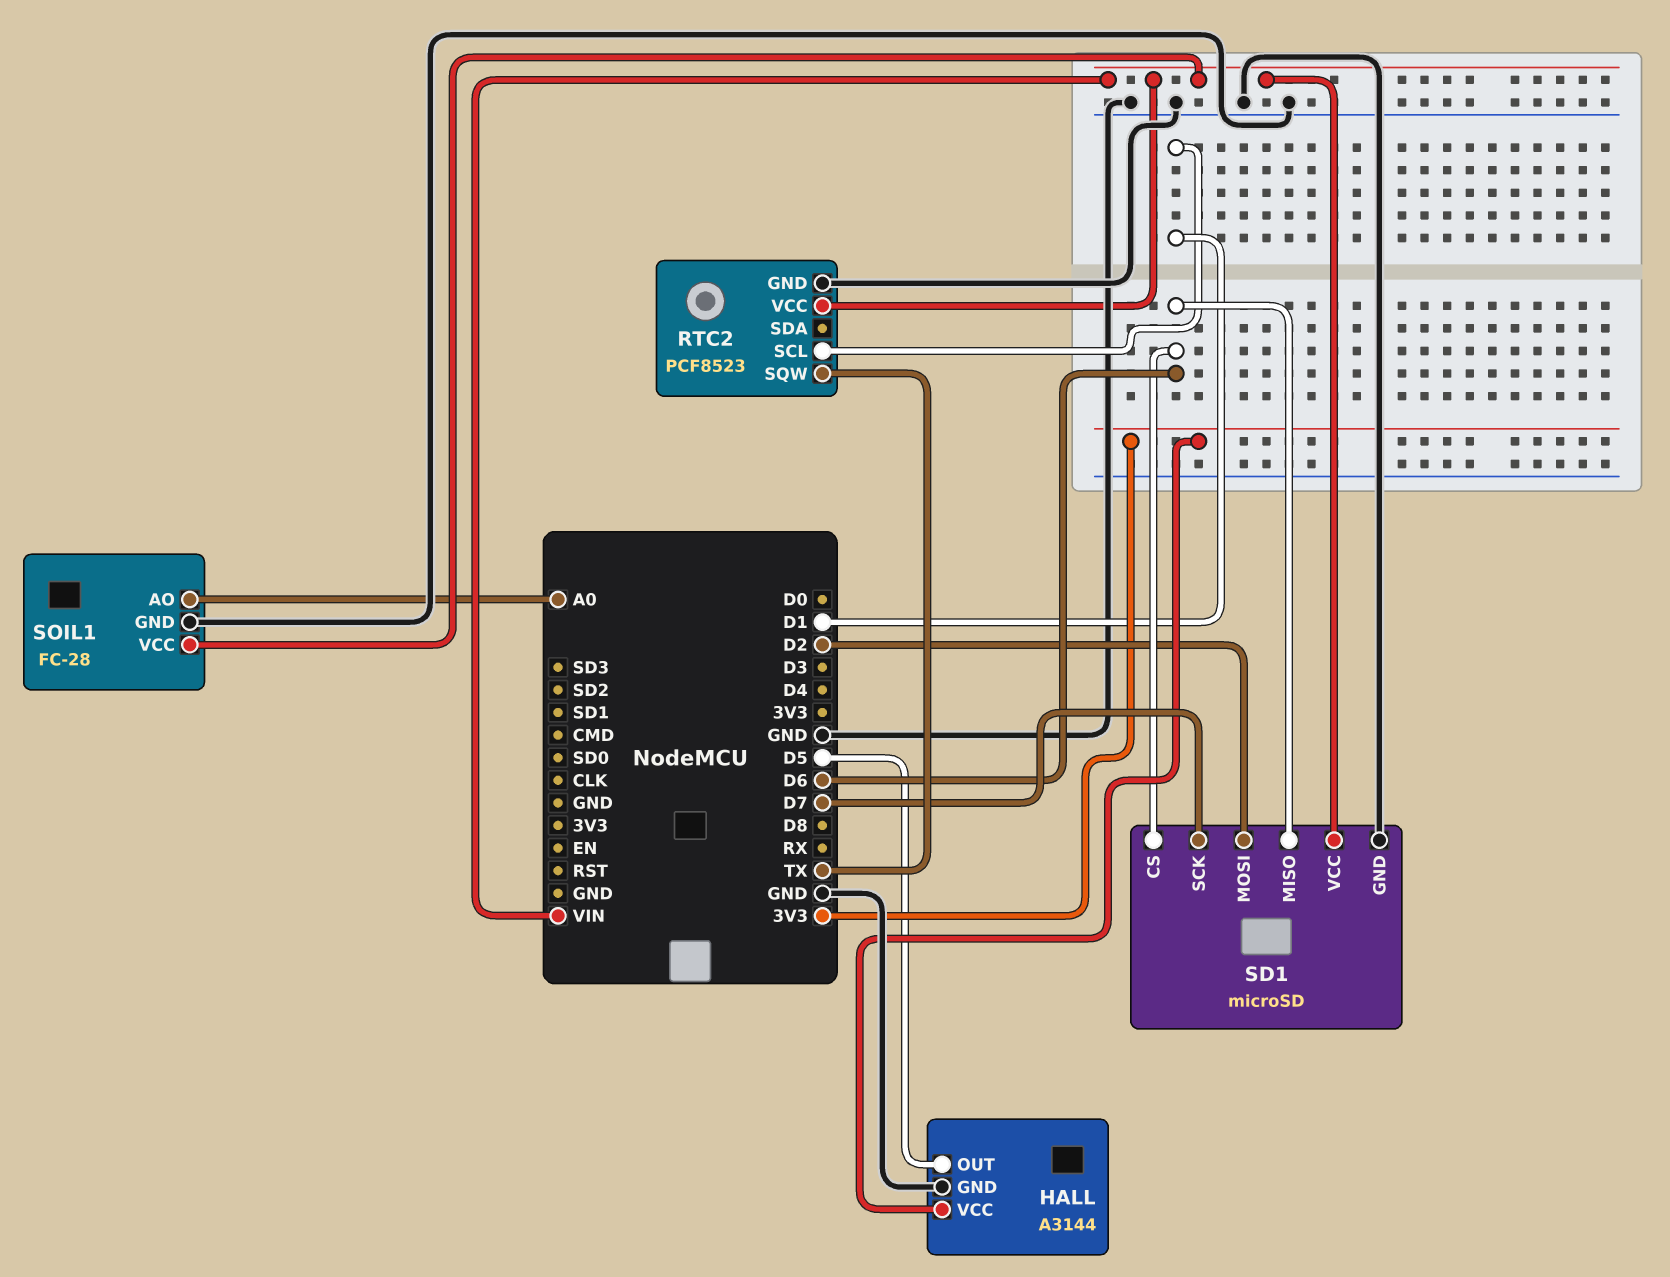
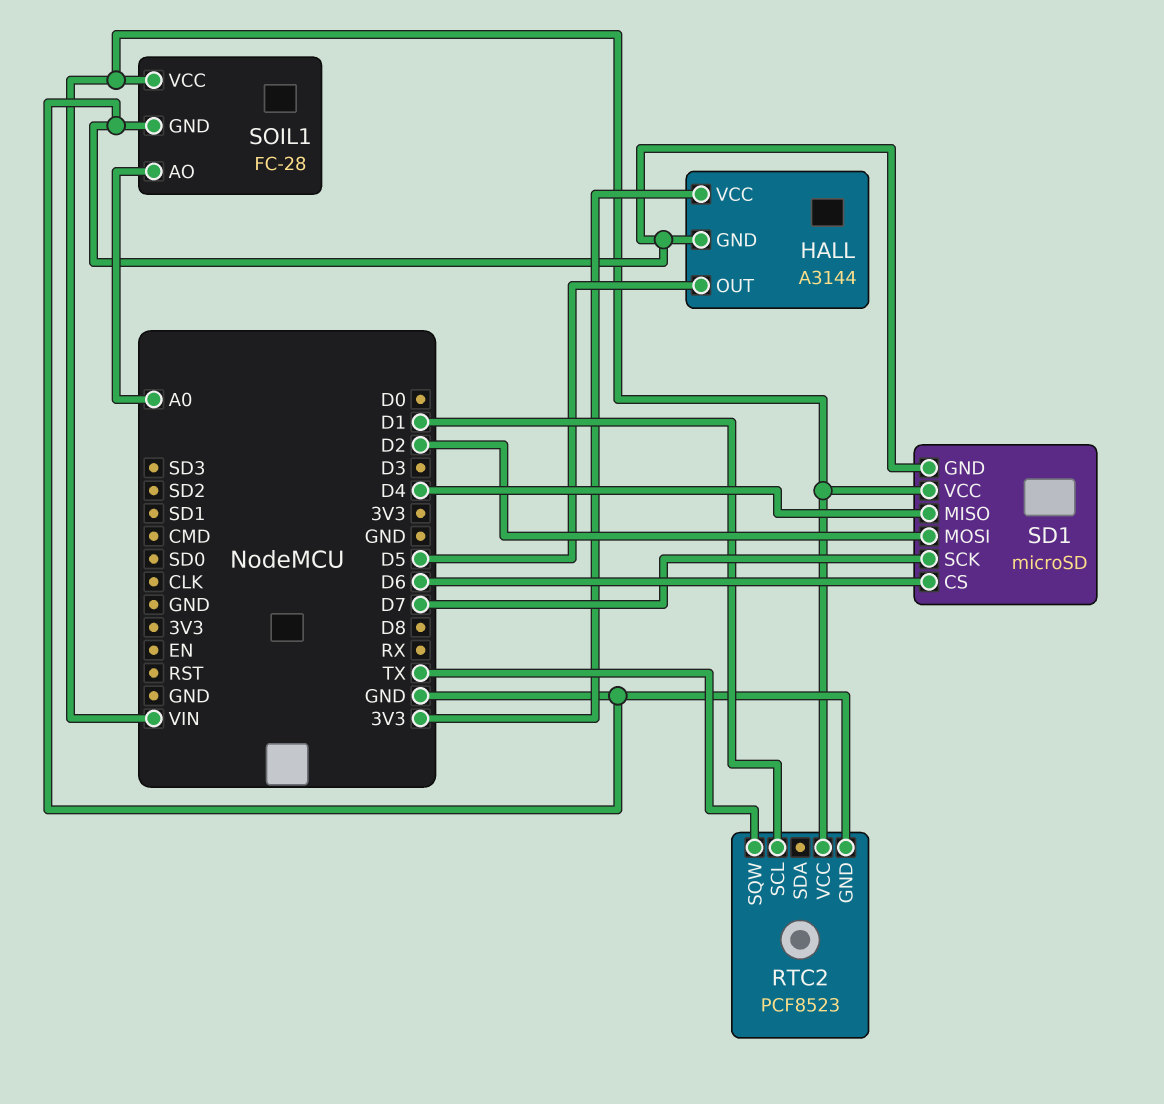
SD1 pin MISO: D6 -> D4

